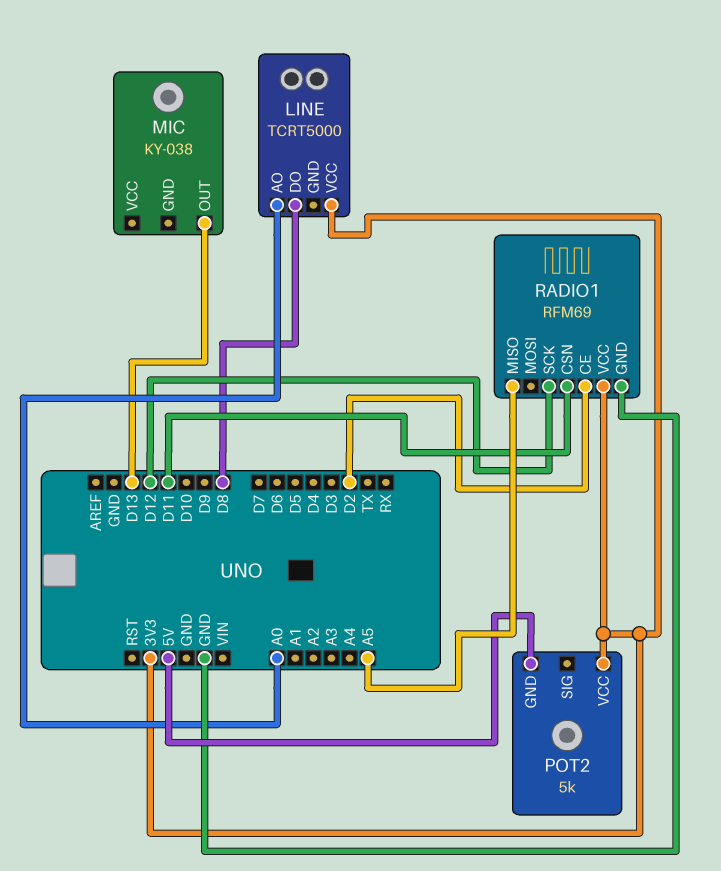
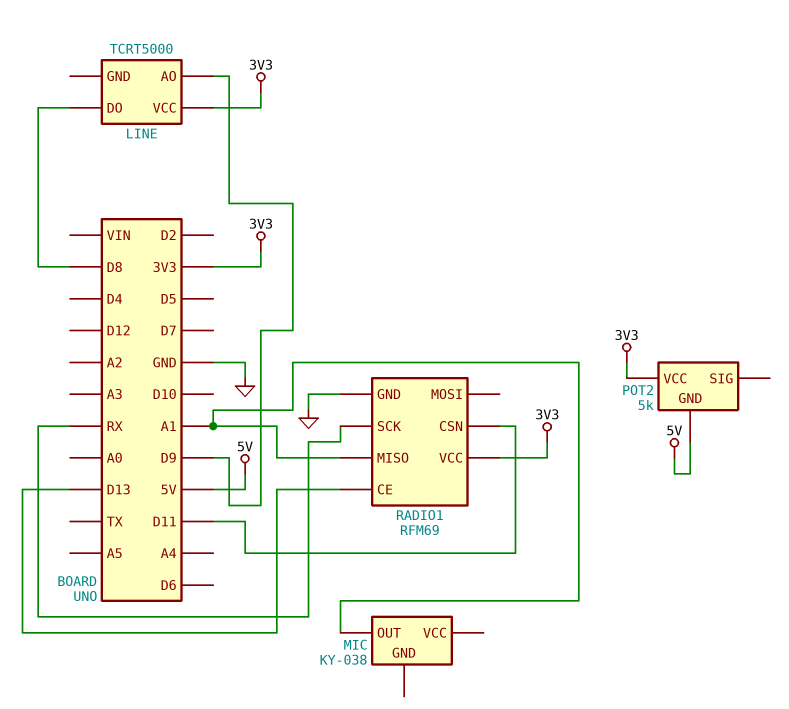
LINE pin AO: A0 -> D9
MIC pin OUT: D13 -> A1
RADIO1 pin CE: D2 -> D13
RADIO1 pin MISO: A5 -> A1
RADIO1 pin SCK: D12 -> RX

